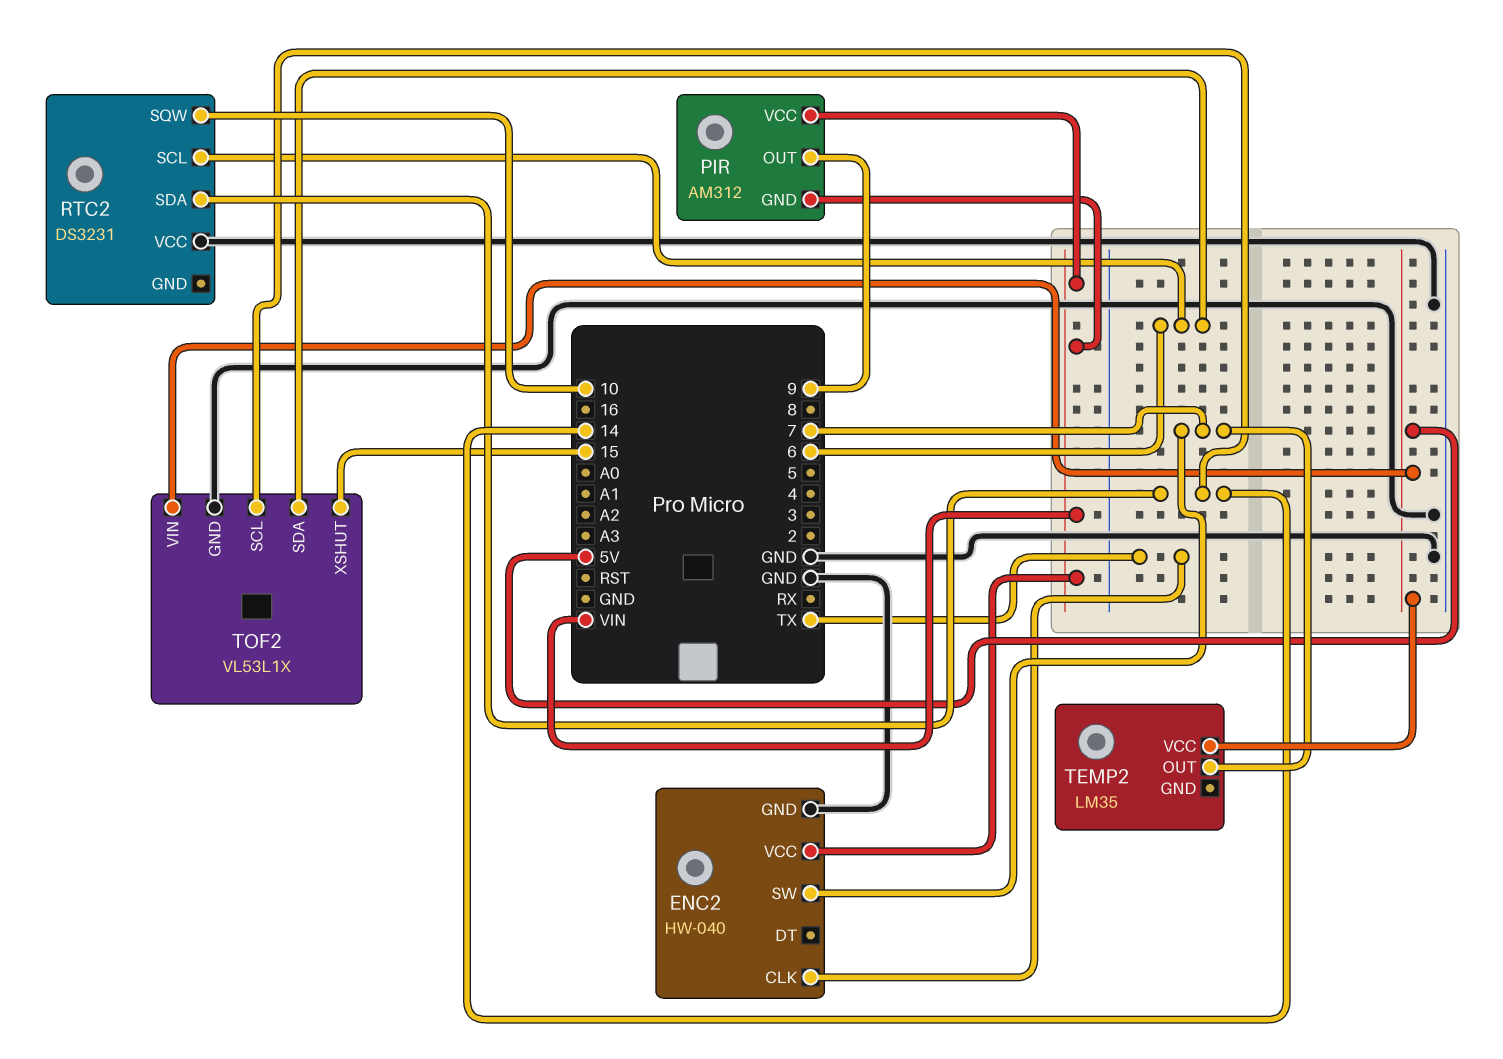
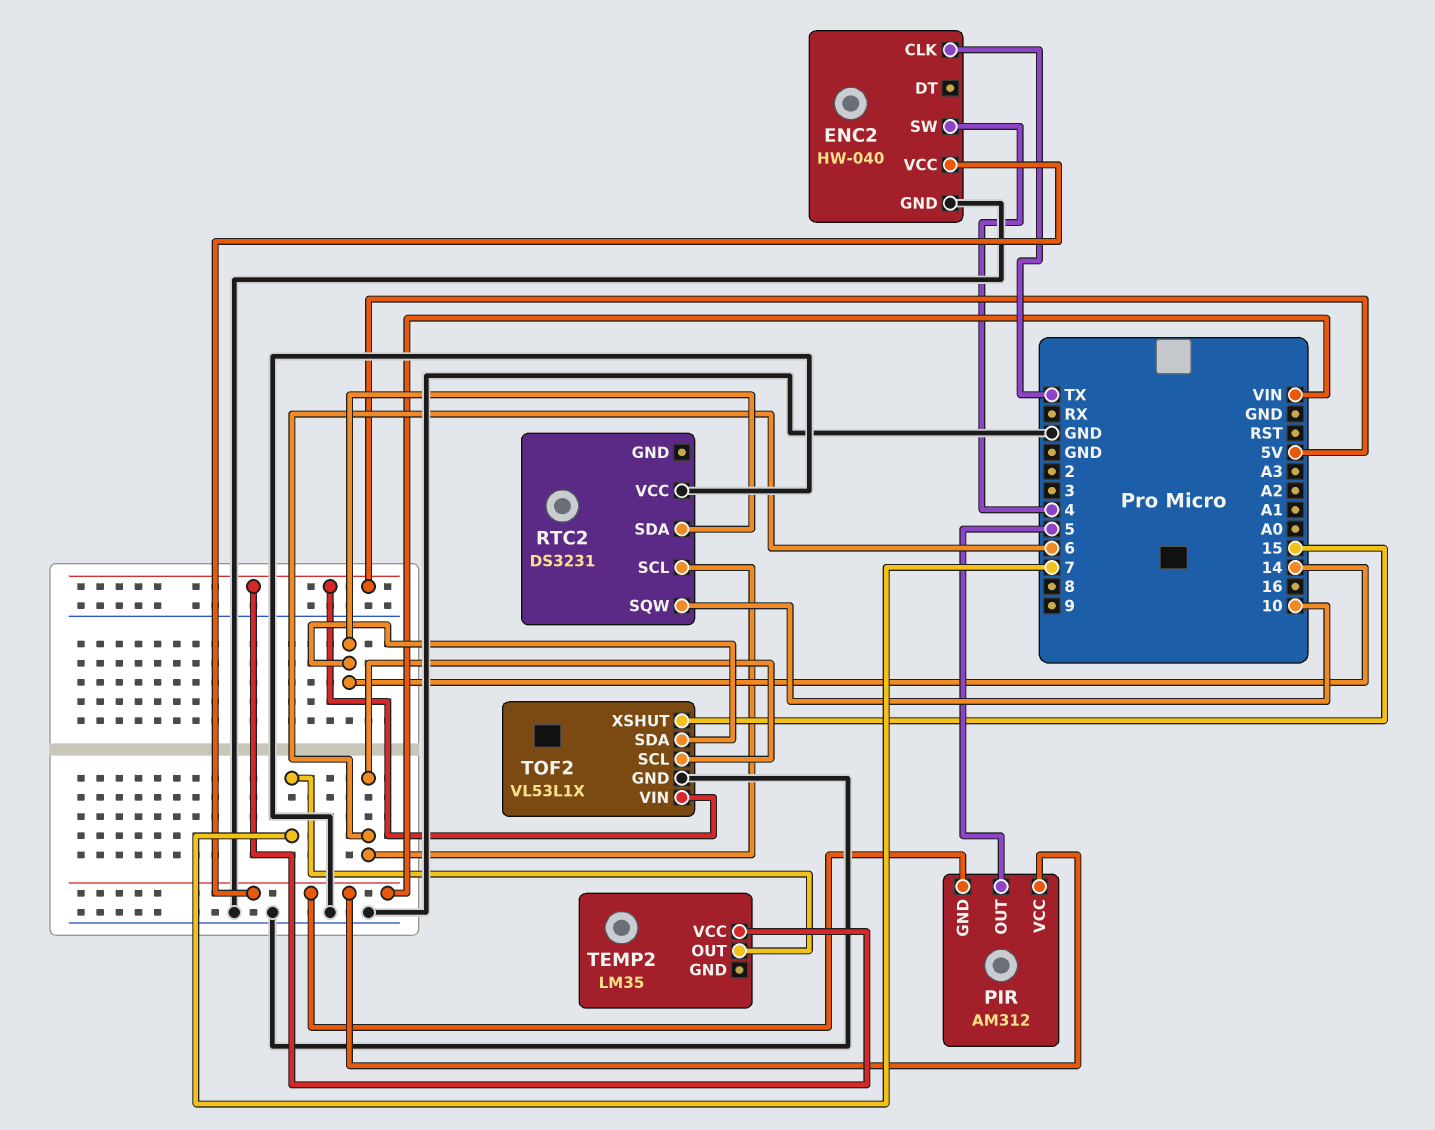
ENC2 pin SW: 7 -> 4
PIR pin OUT: 9 -> 5
TOF2 pin SCL: 14 -> 6
TOF2 pin SDA: 6 -> 14

